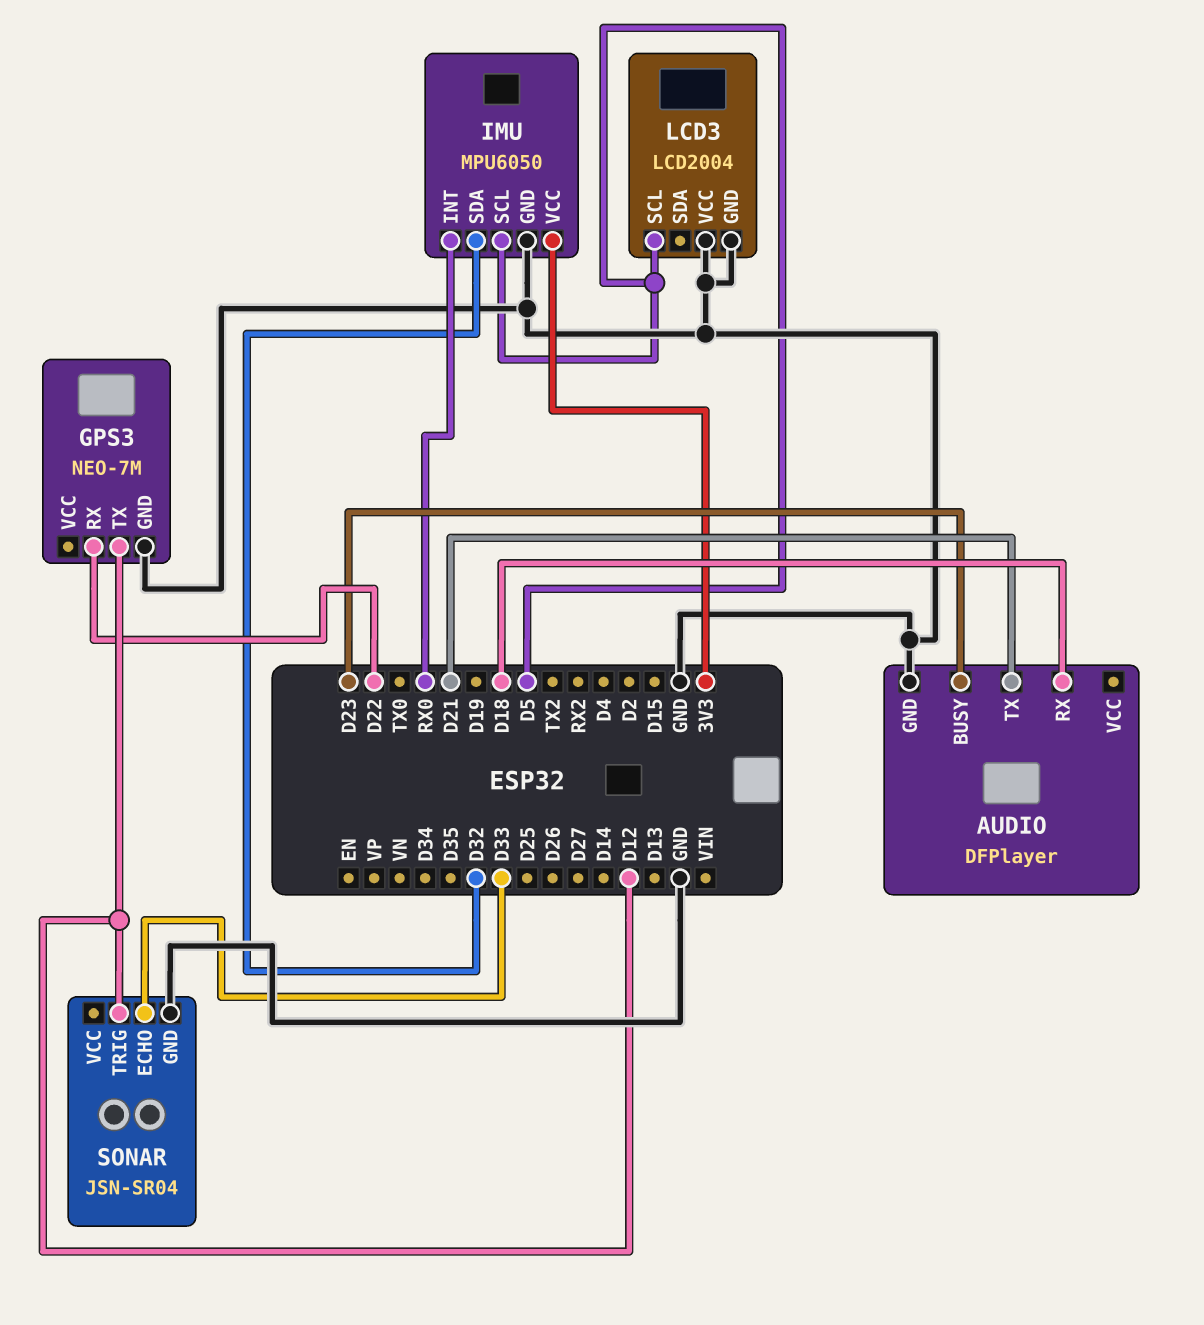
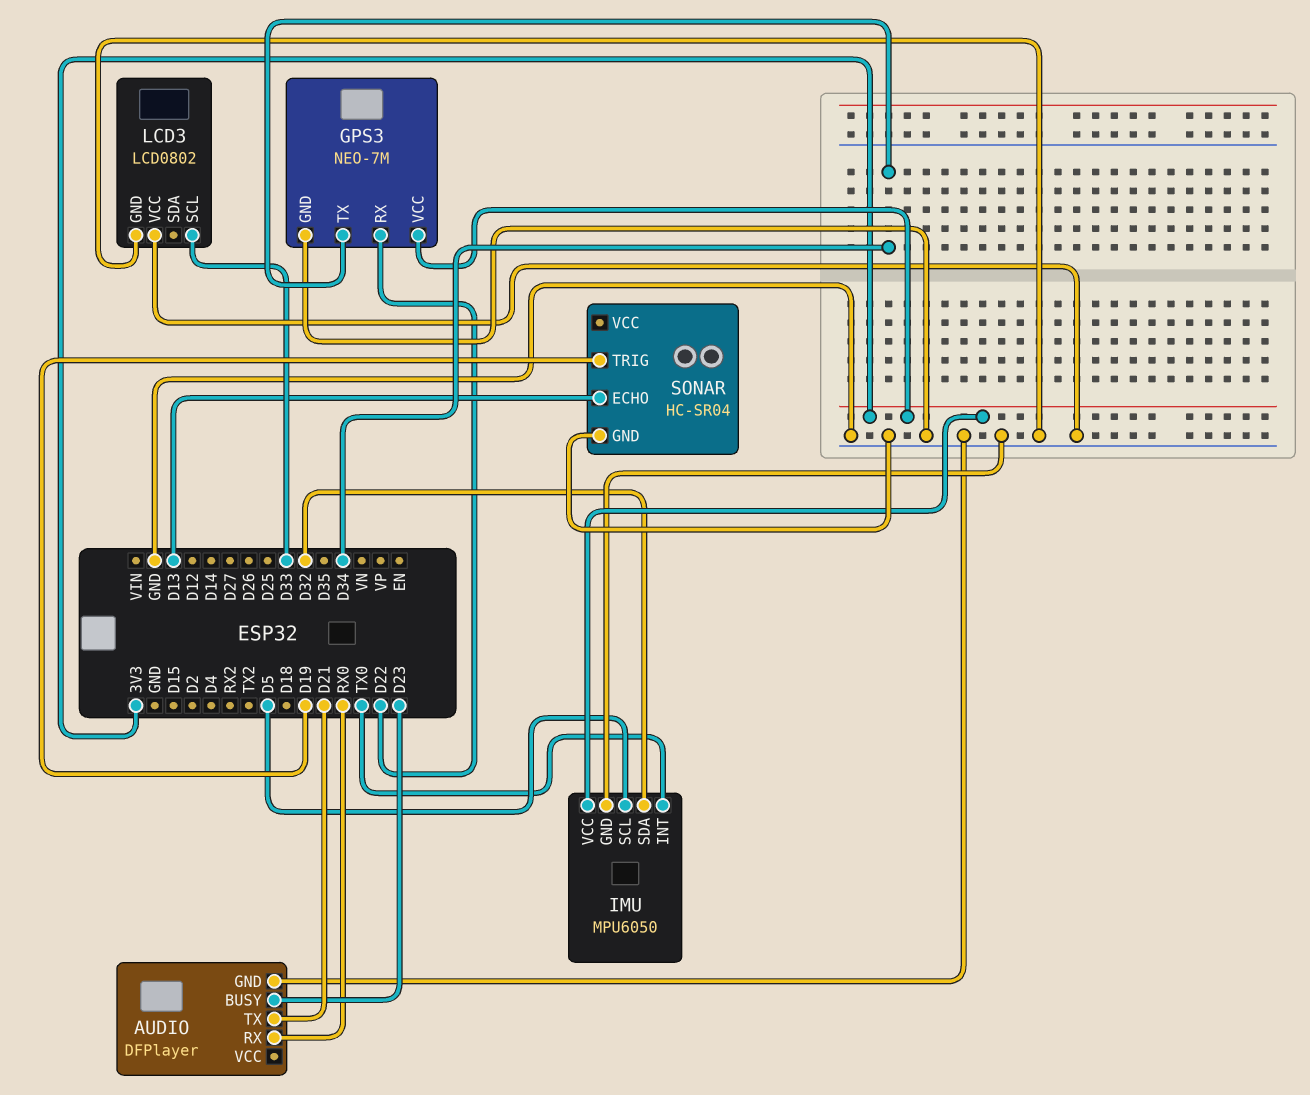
AUDIO pin RX: D18 -> RX0
GPS3 pin TX: D12 -> D34
GPS3 pin VCC: none -> 3V3
IMU pin INT: RX0 -> TX0
LCD3: LCD2004 -> LCD0802
LCD3 pin SCL: D5 -> D33
SONAR: JSN-SR04 -> HC-SR04
SONAR pin ECHO: D33 -> D13
SONAR pin TRIG: D12 -> D19

